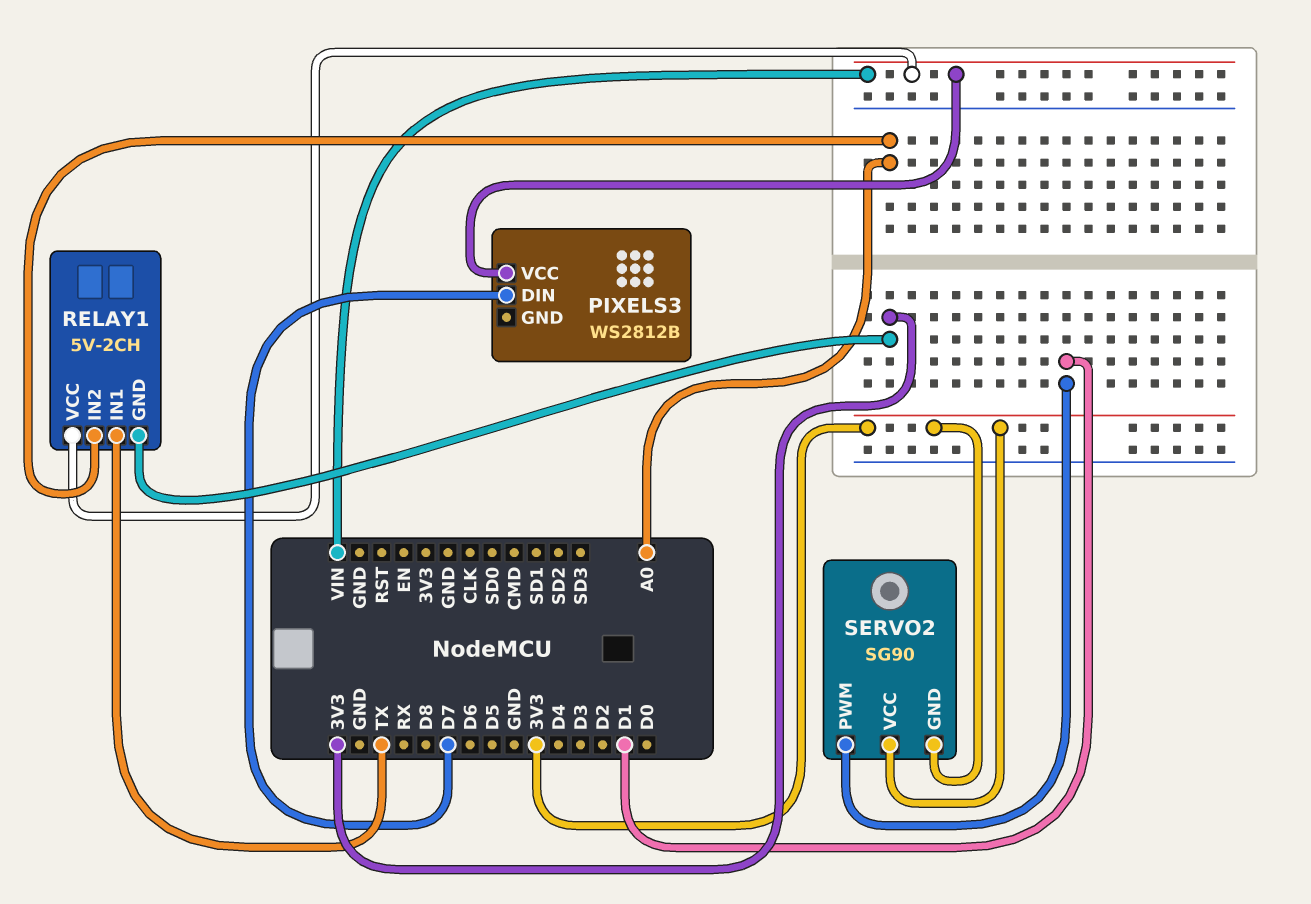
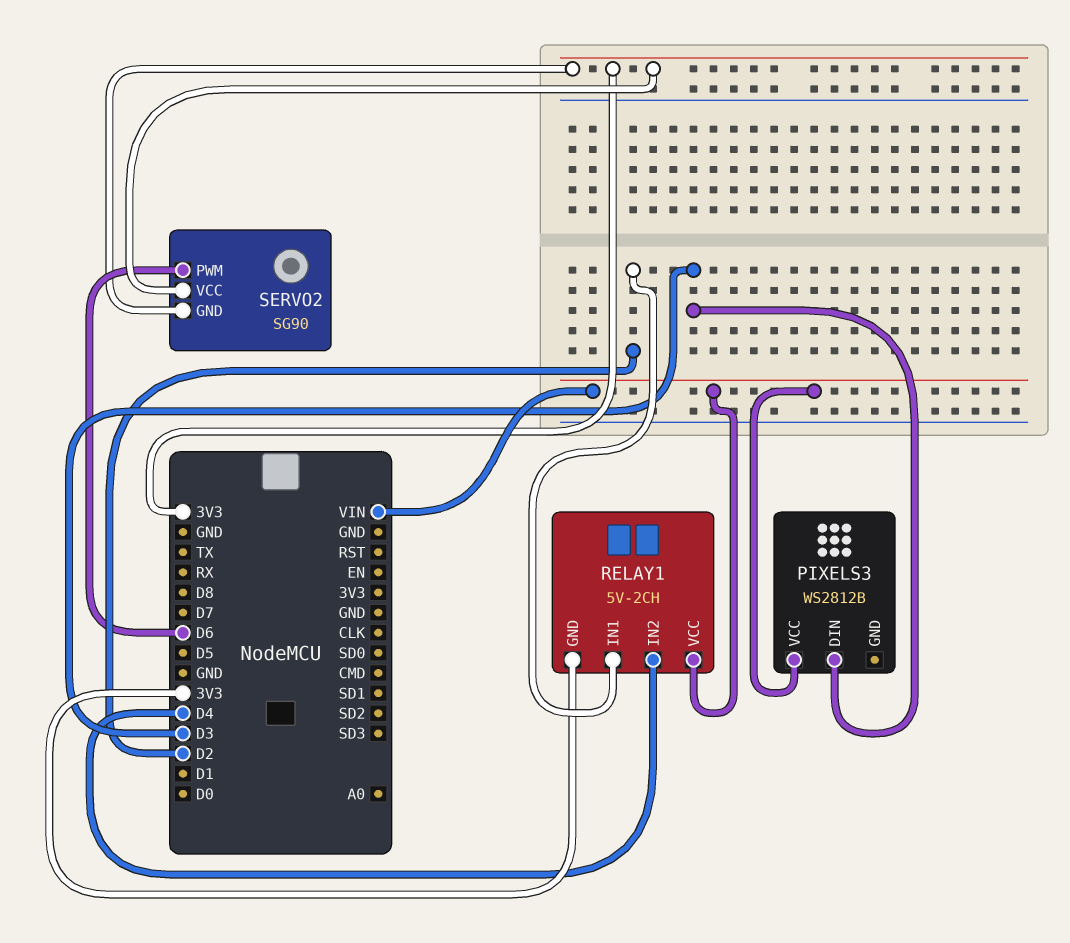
PIXELS3 pin DIN: D7 -> D3
RELAY1 pin IN1: TX -> D2
RELAY1 pin IN2: A0 -> D4
SERVO2 pin PWM: D1 -> D6

